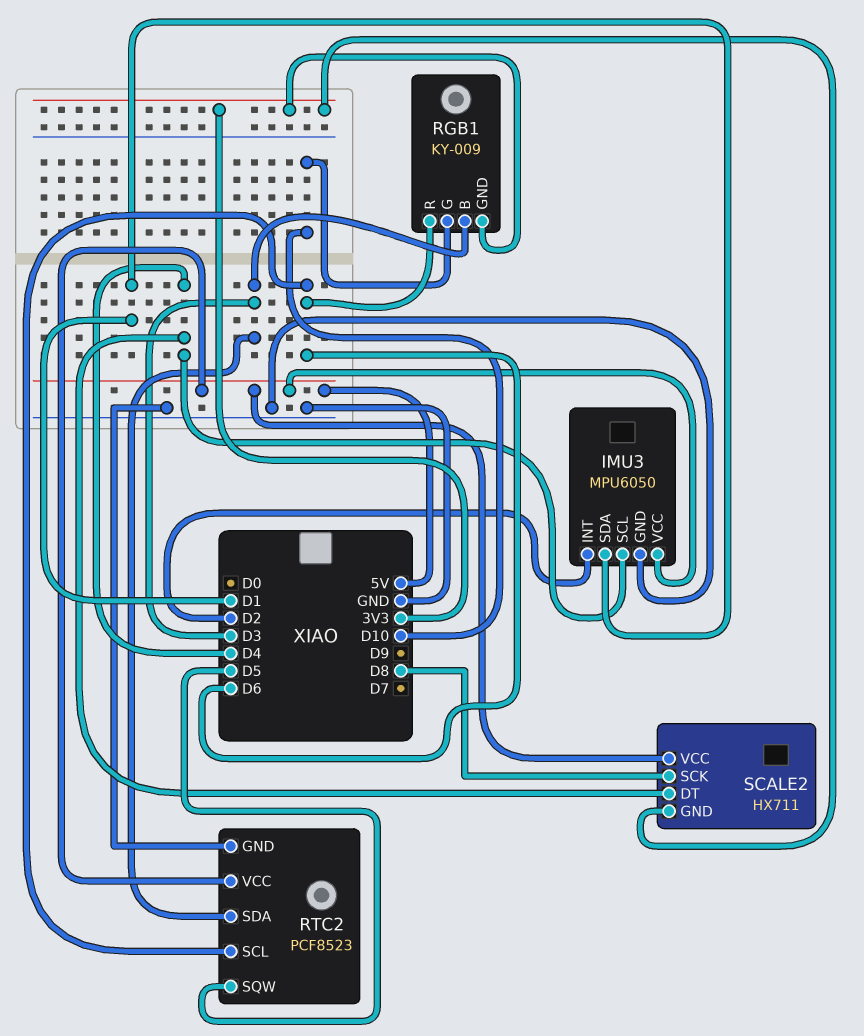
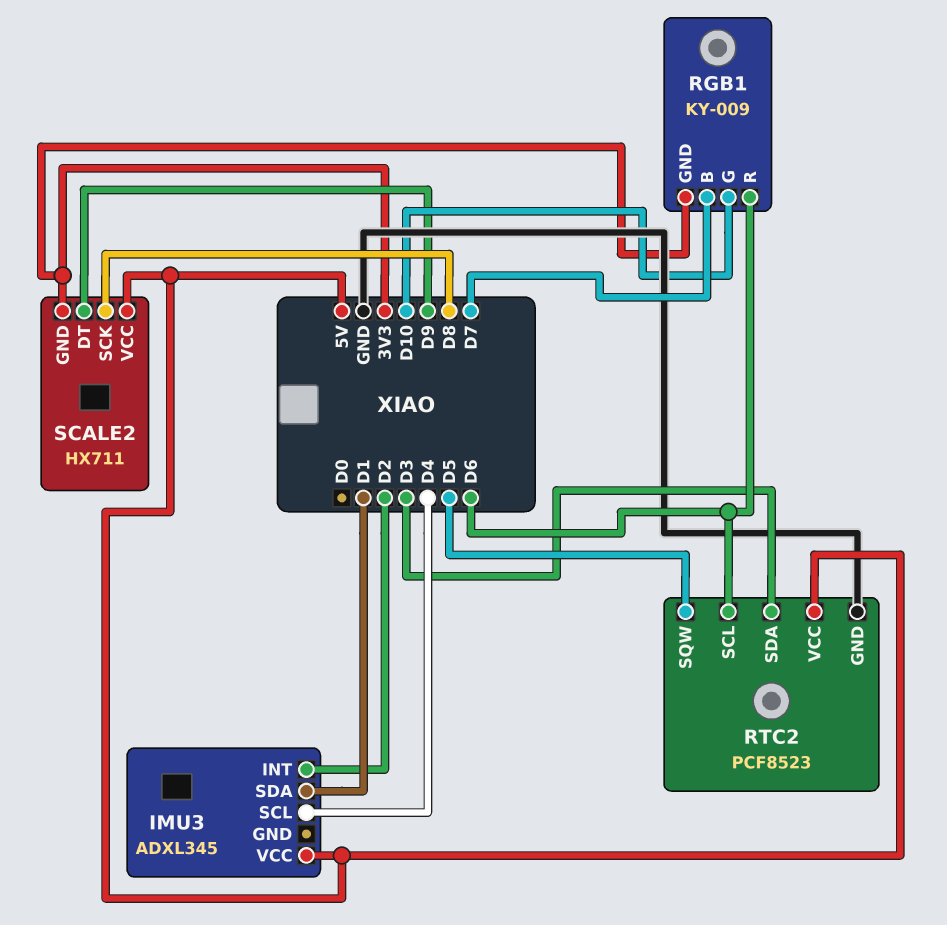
IMU3: MPU6050 -> ADXL345
IMU3 pin GND: GND -> none
RGB1 pin B: D3 -> D7
SCALE2 pin DT: D4 -> D9

